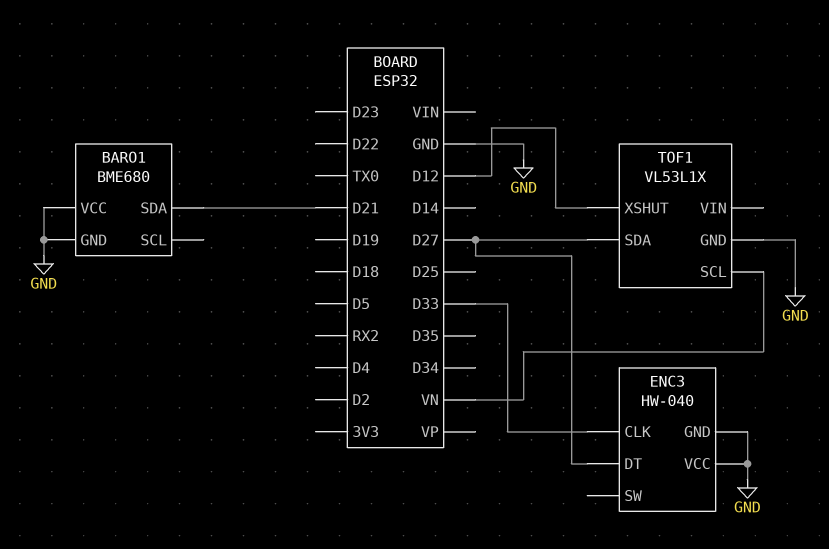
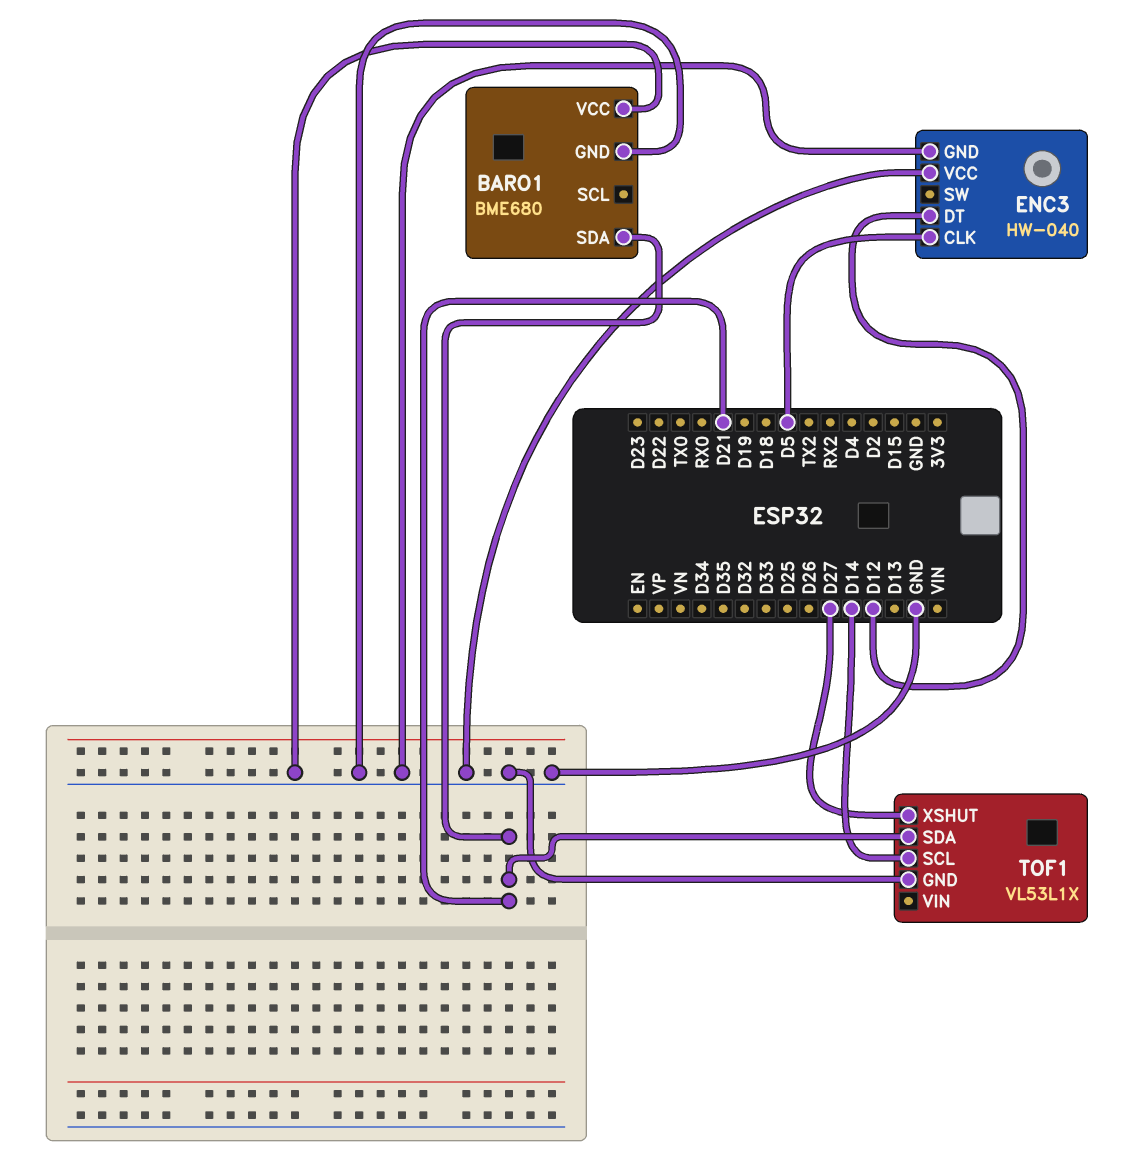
ENC3 pin CLK: D33 -> D5
ENC3 pin DT: D27 -> D12
TOF1 pin SCL: VN -> D14
TOF1 pin SDA: D27 -> D21
TOF1 pin XSHUT: D12 -> D27

